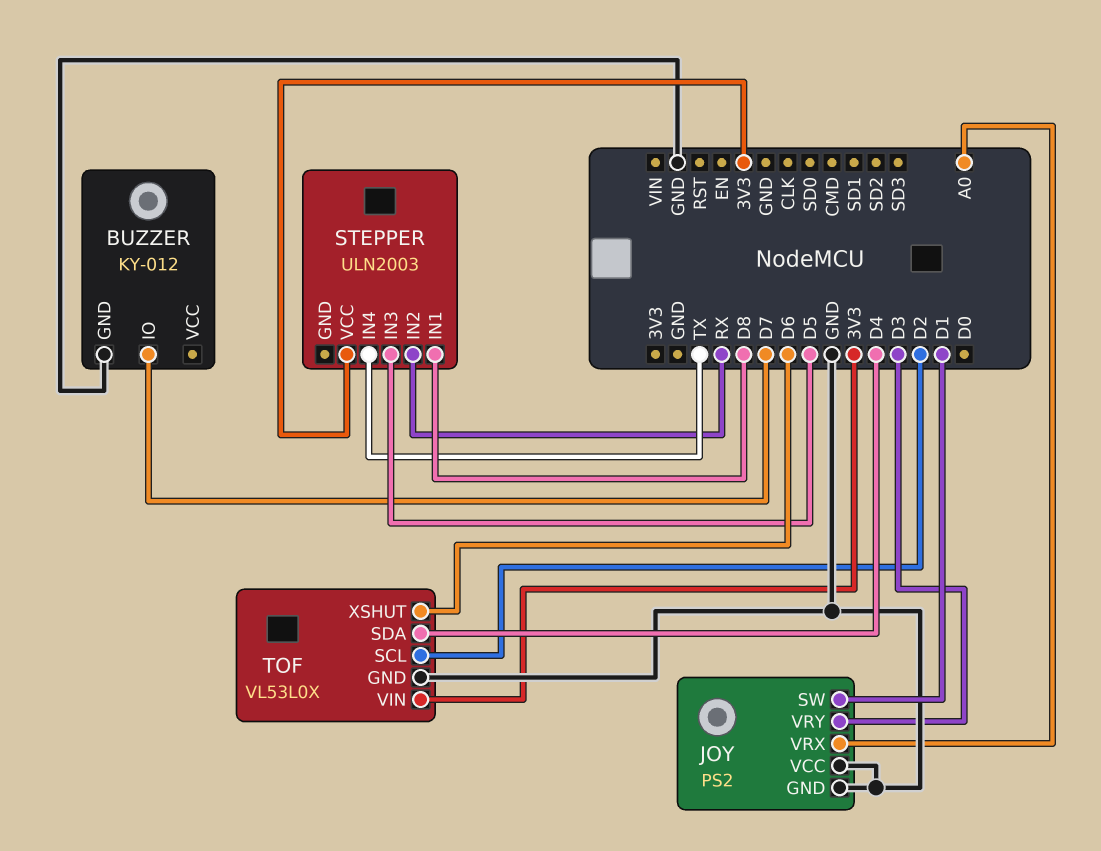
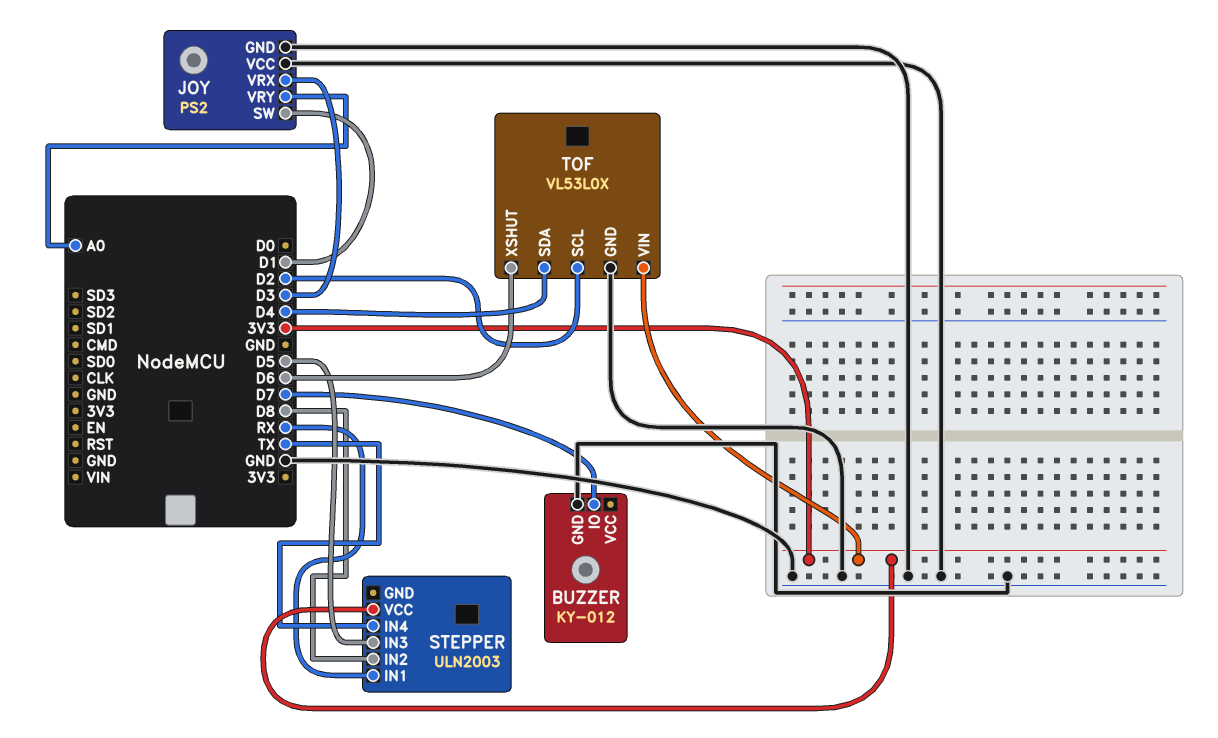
JOY pin VRX: A0 -> D3
JOY pin VRY: D3 -> A0
STEPPER pin IN1: D8 -> RX
STEPPER pin IN2: RX -> D8

